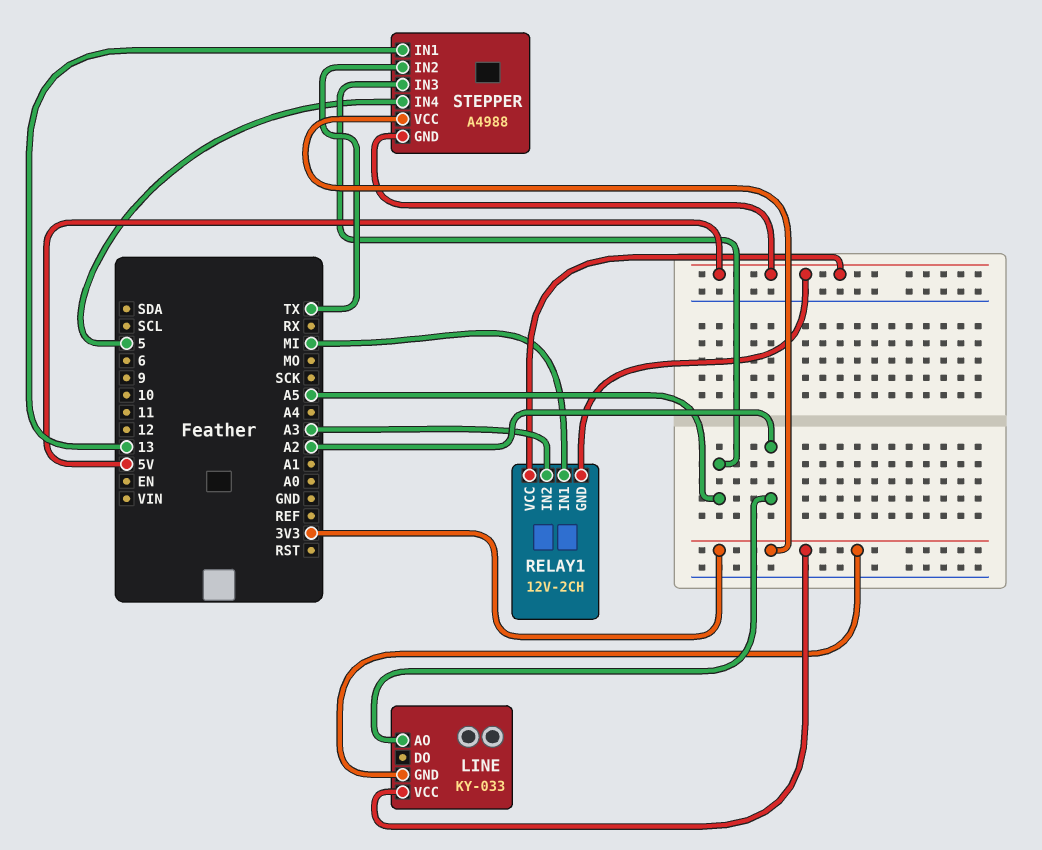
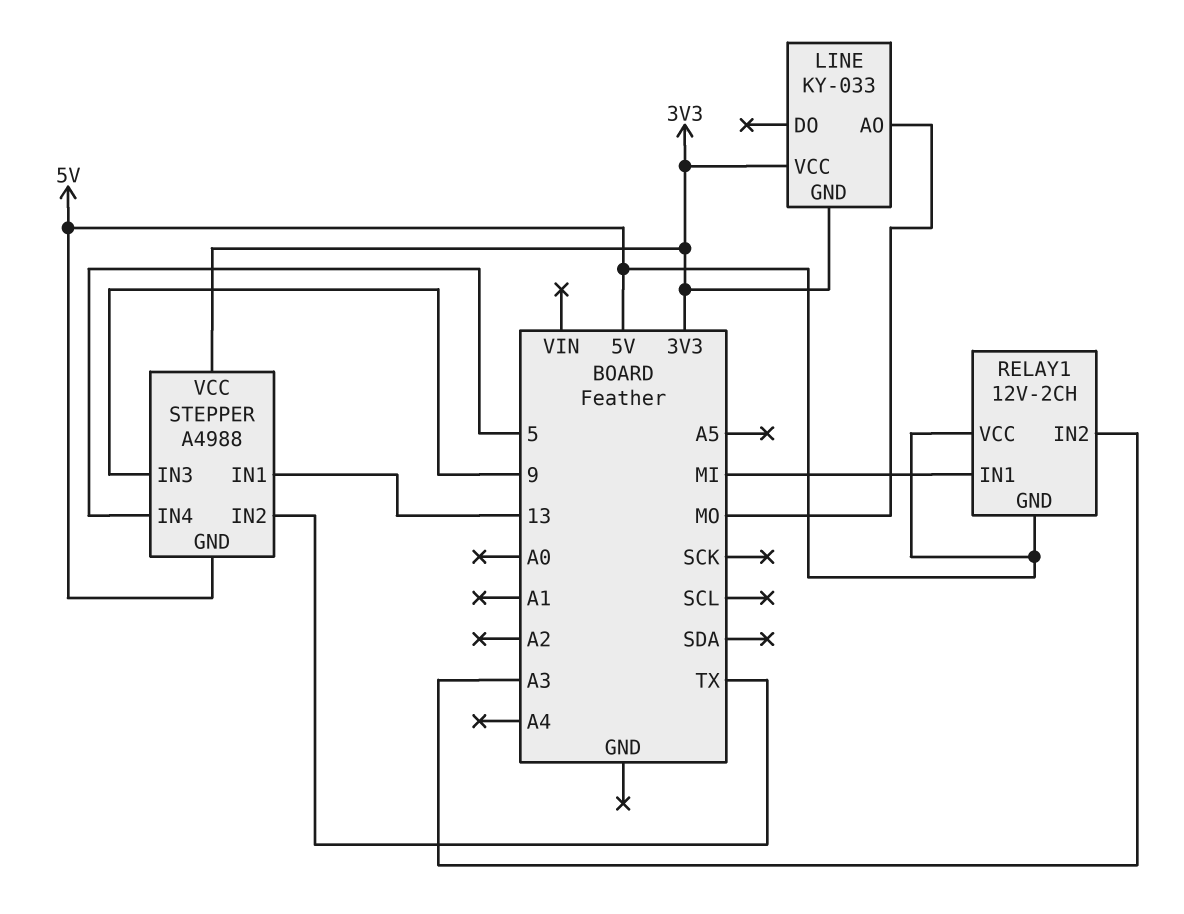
LINE pin AO: A2 -> MO
STEPPER pin IN3: A5 -> 9

